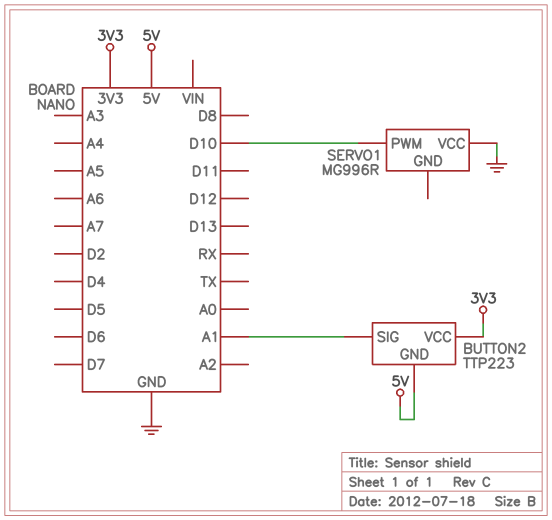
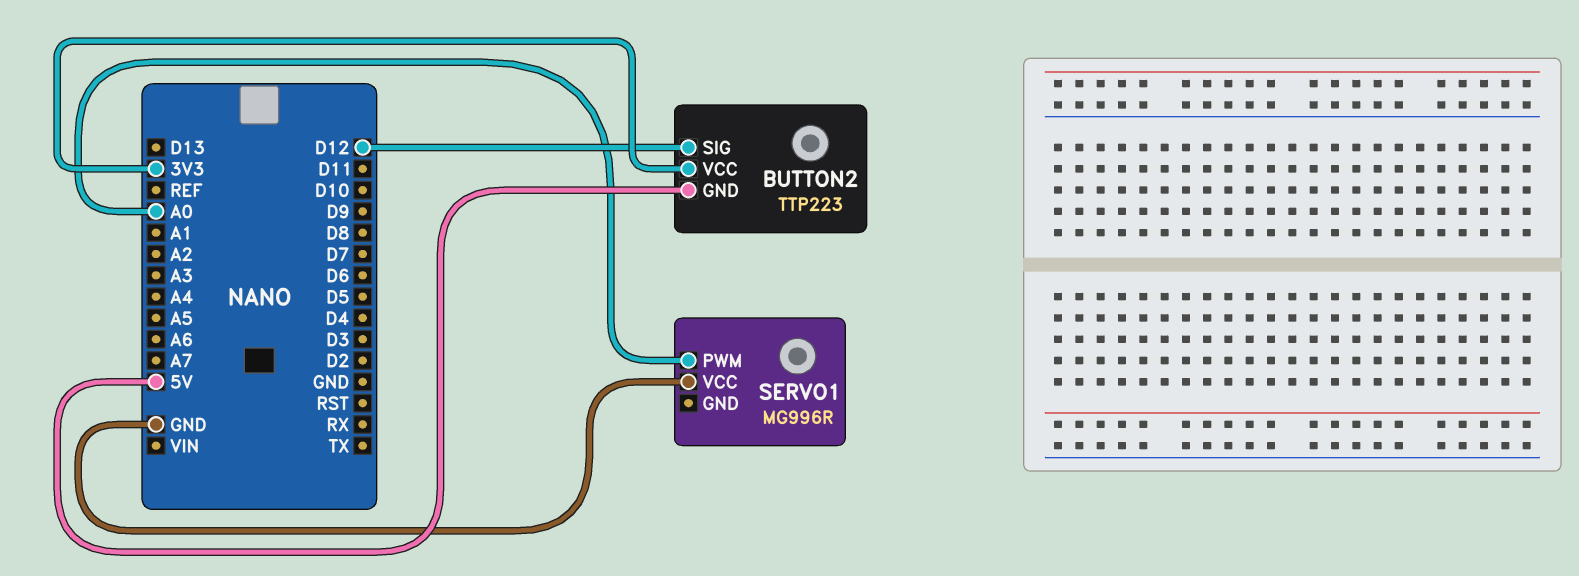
BUTTON2 pin SIG: A1 -> D12
SERVO1 pin PWM: D10 -> A0

